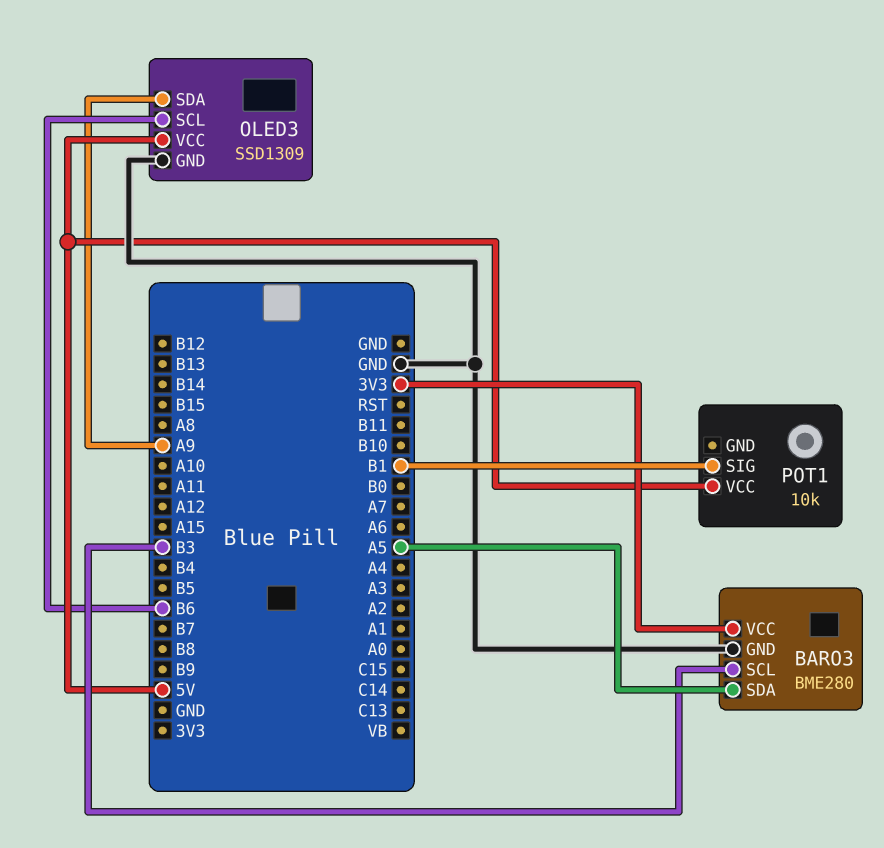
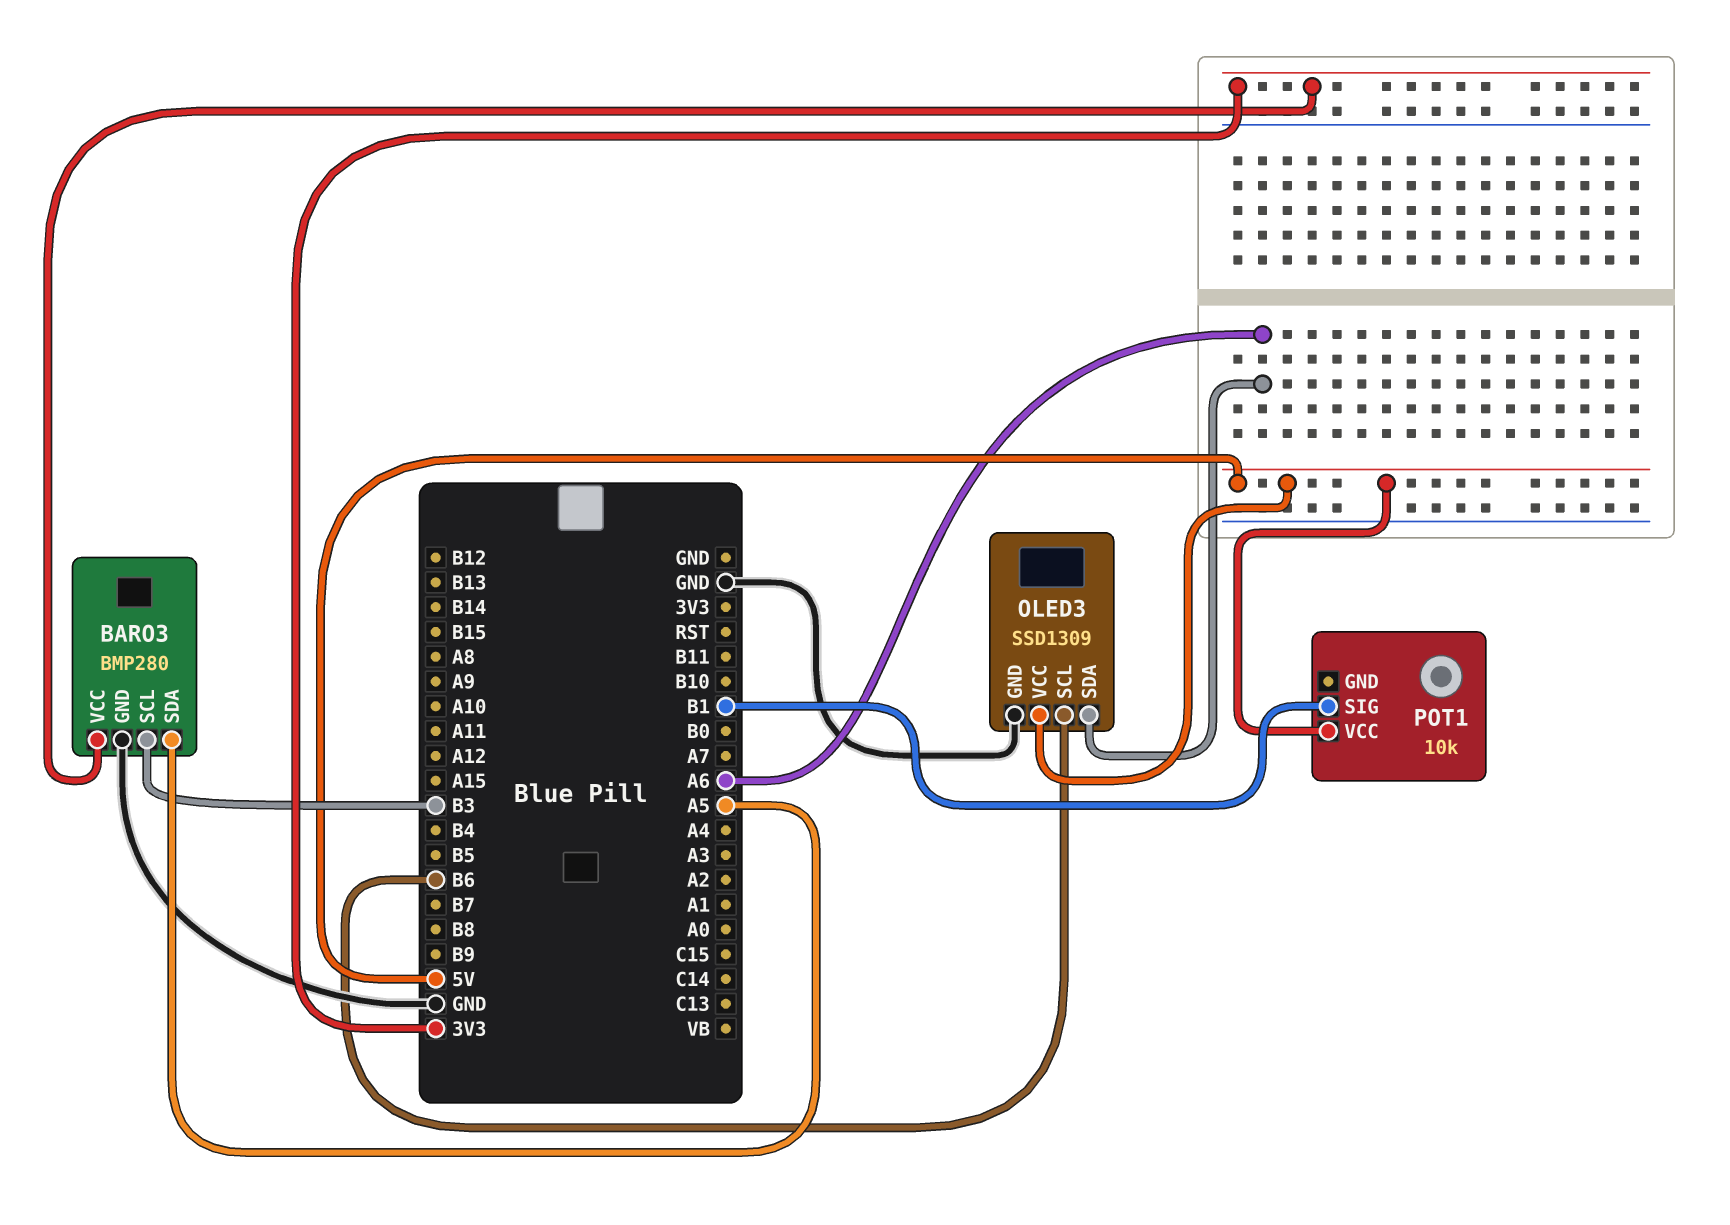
BARO3: BME280 -> BMP280
OLED3 pin SDA: A9 -> A6

